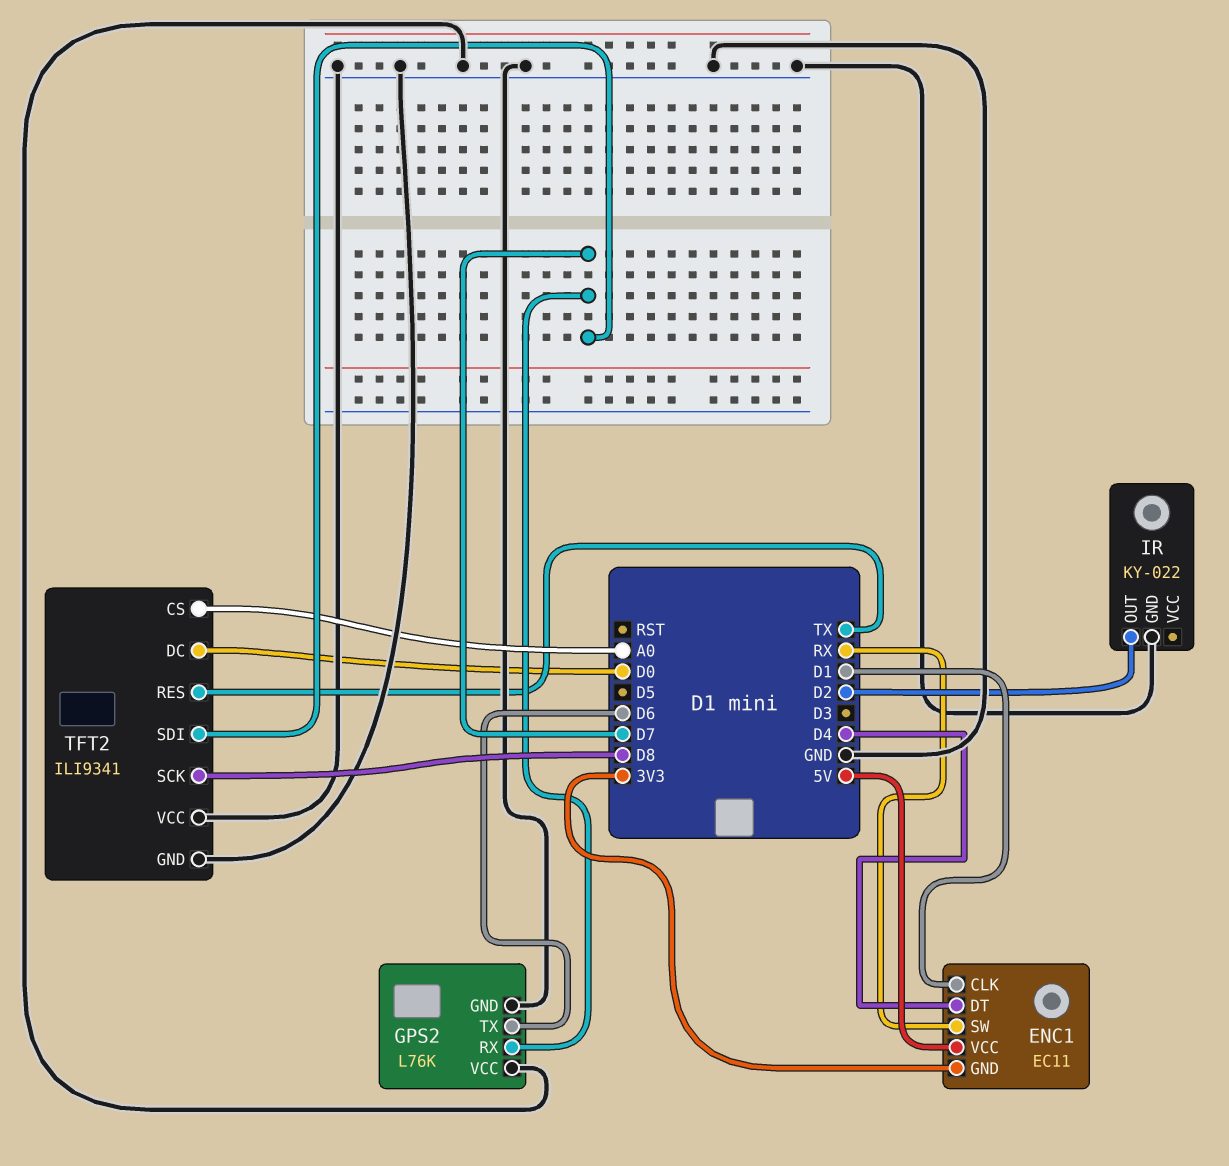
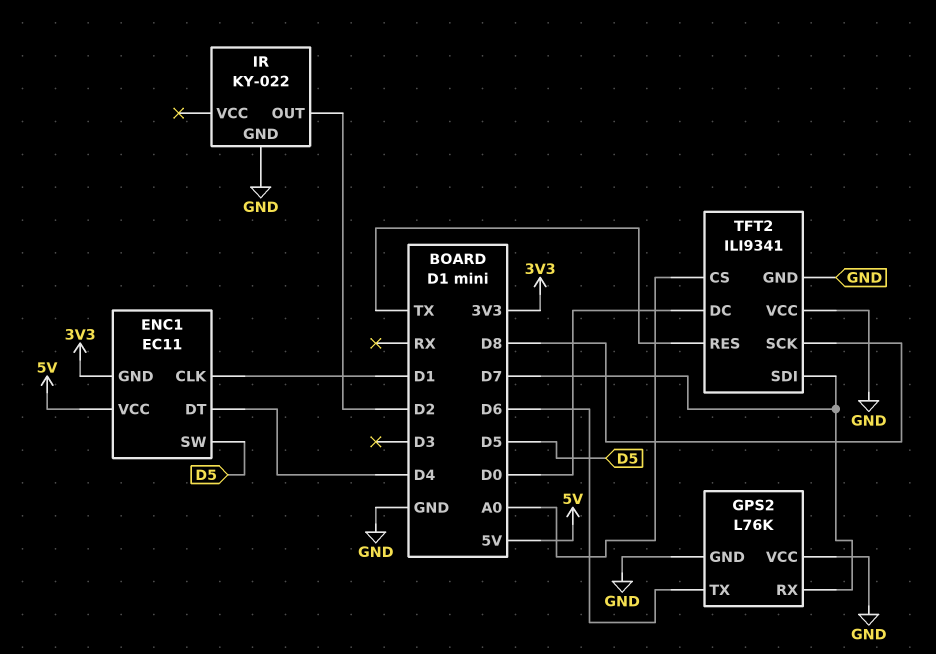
ENC1 pin SW: RX -> D5

